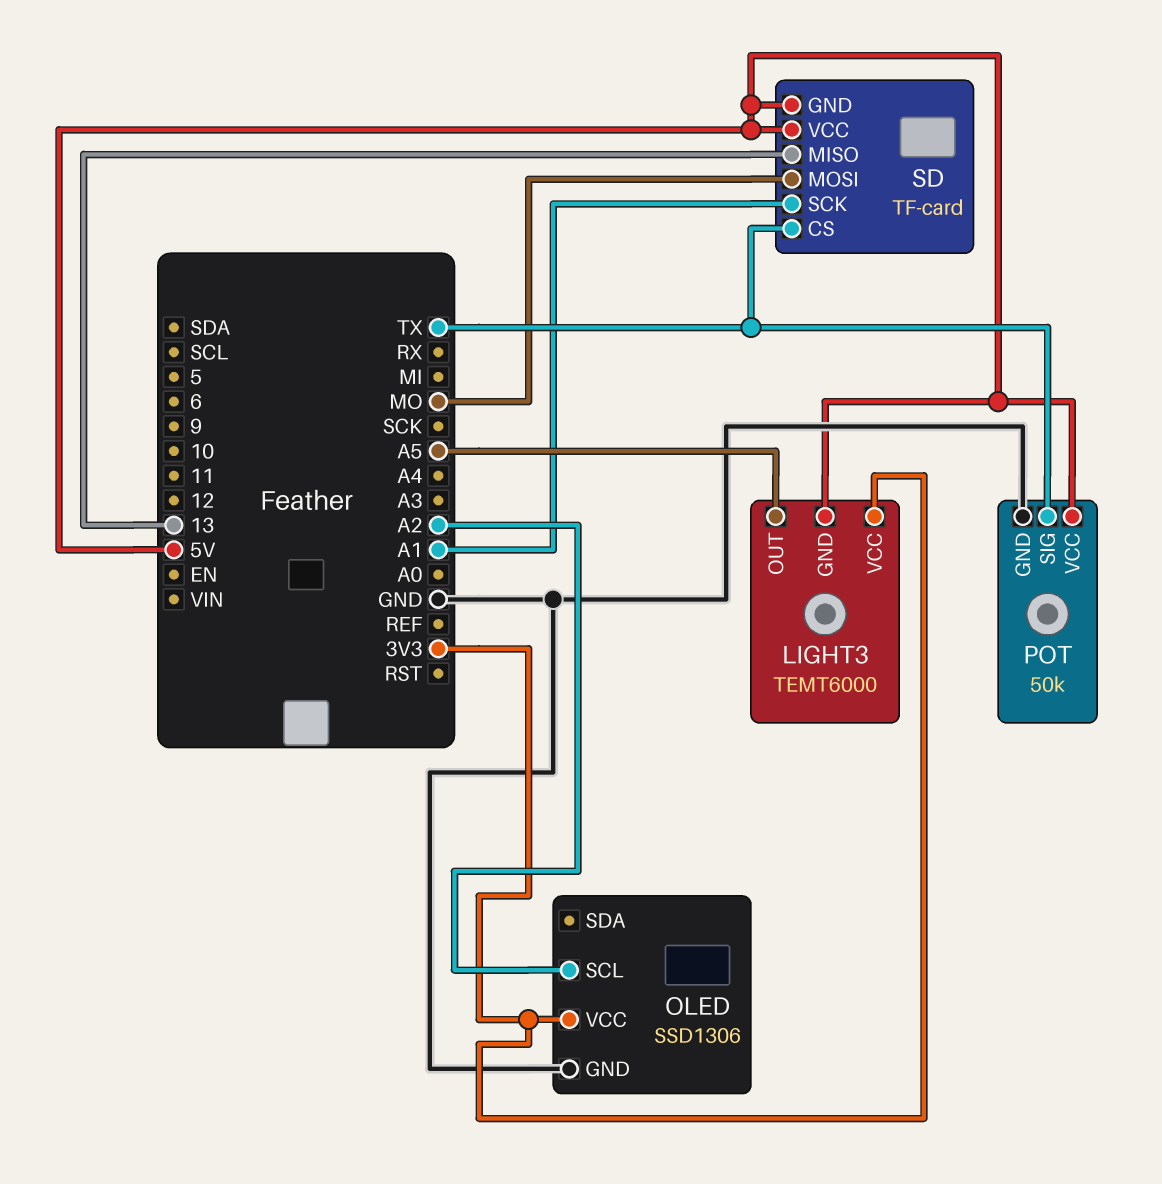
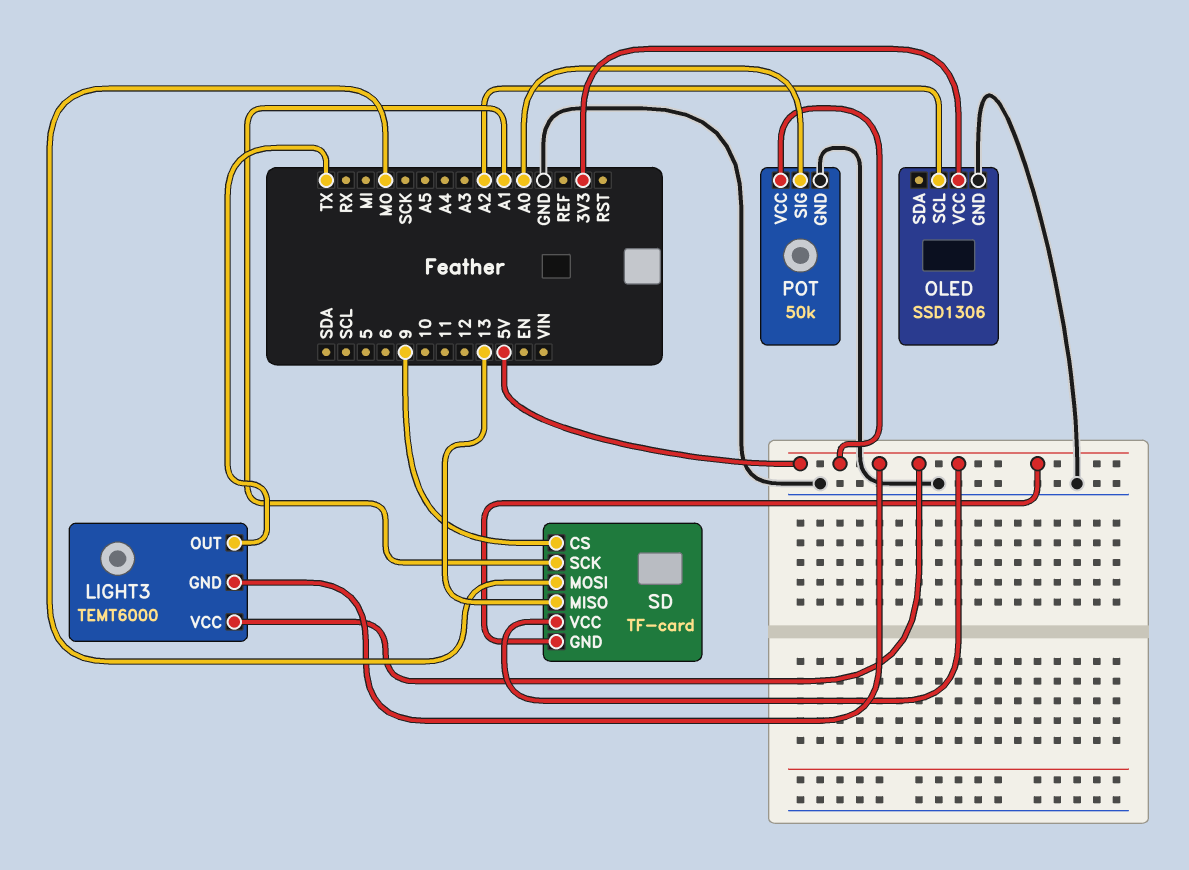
LIGHT3 pin OUT: A5 -> TX
LIGHT3 pin VCC: 3V3 -> 5V
POT pin SIG: TX -> A0
SD pin CS: TX -> 9

